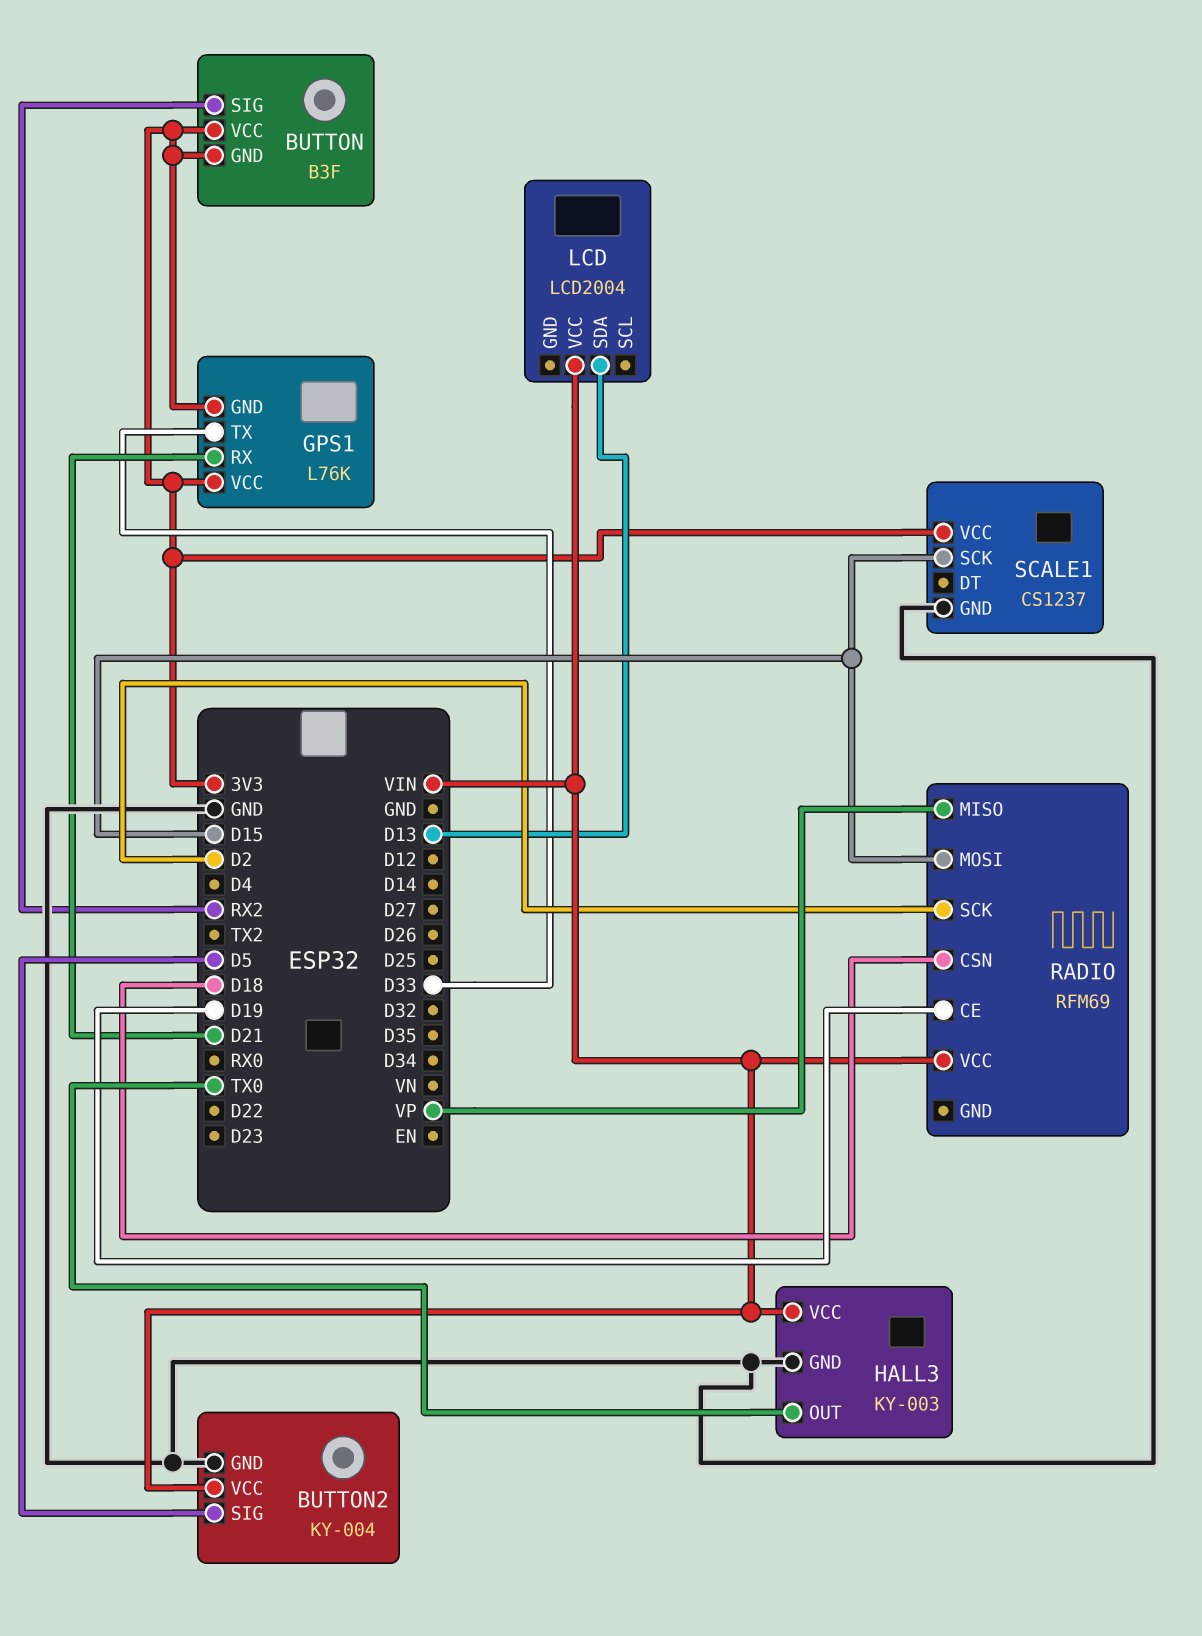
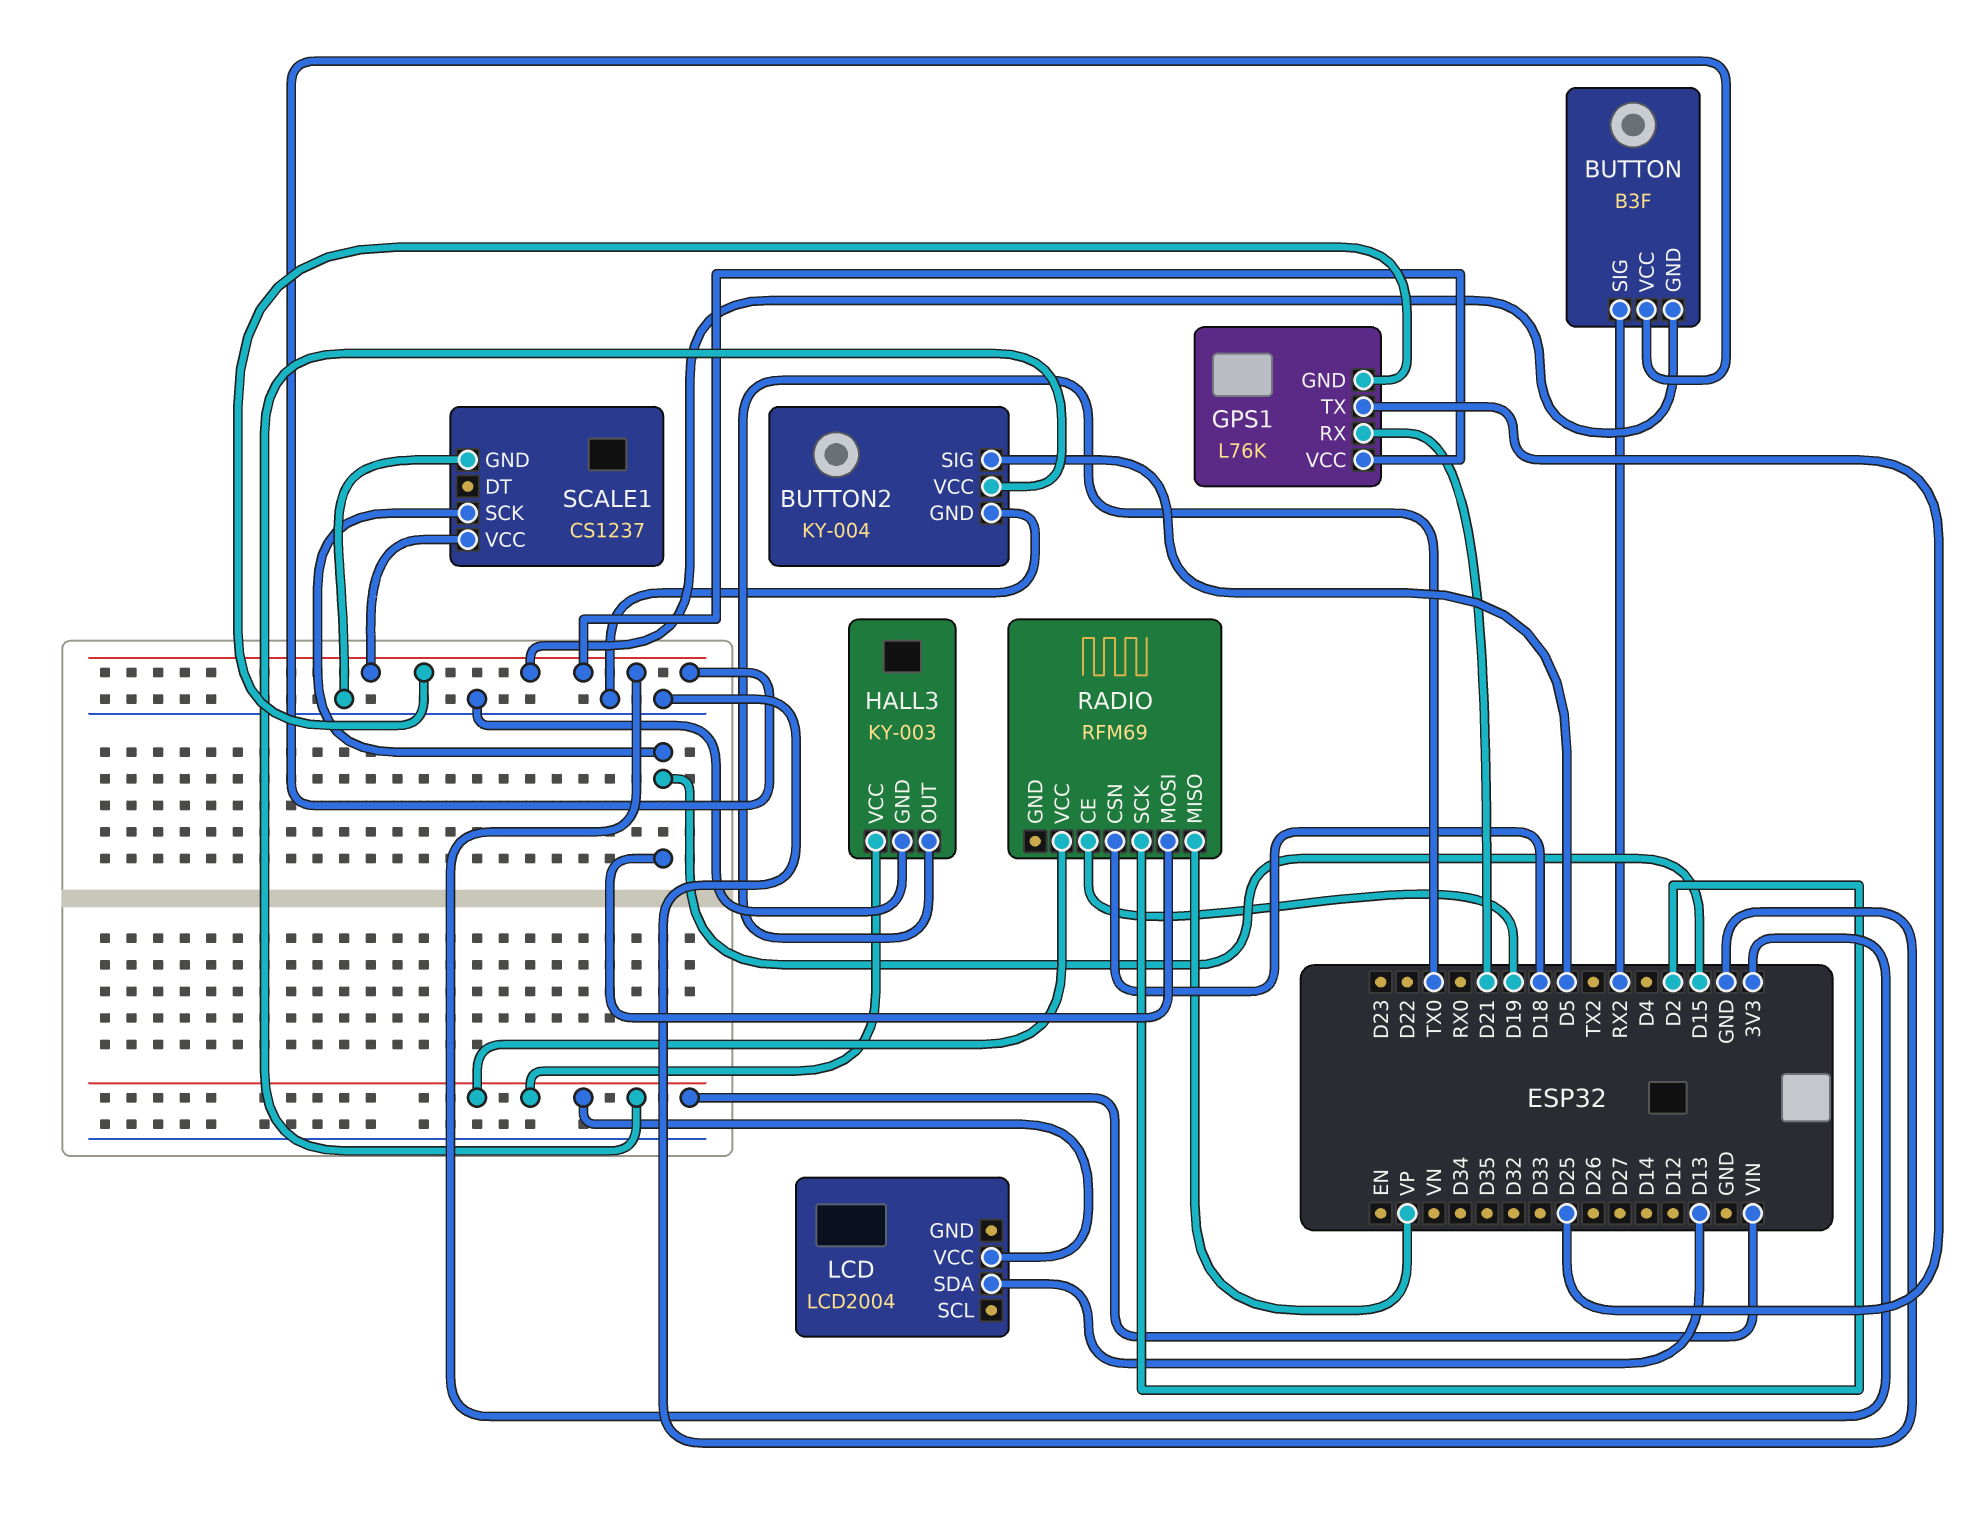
GPS1 pin TX: D33 -> D25

